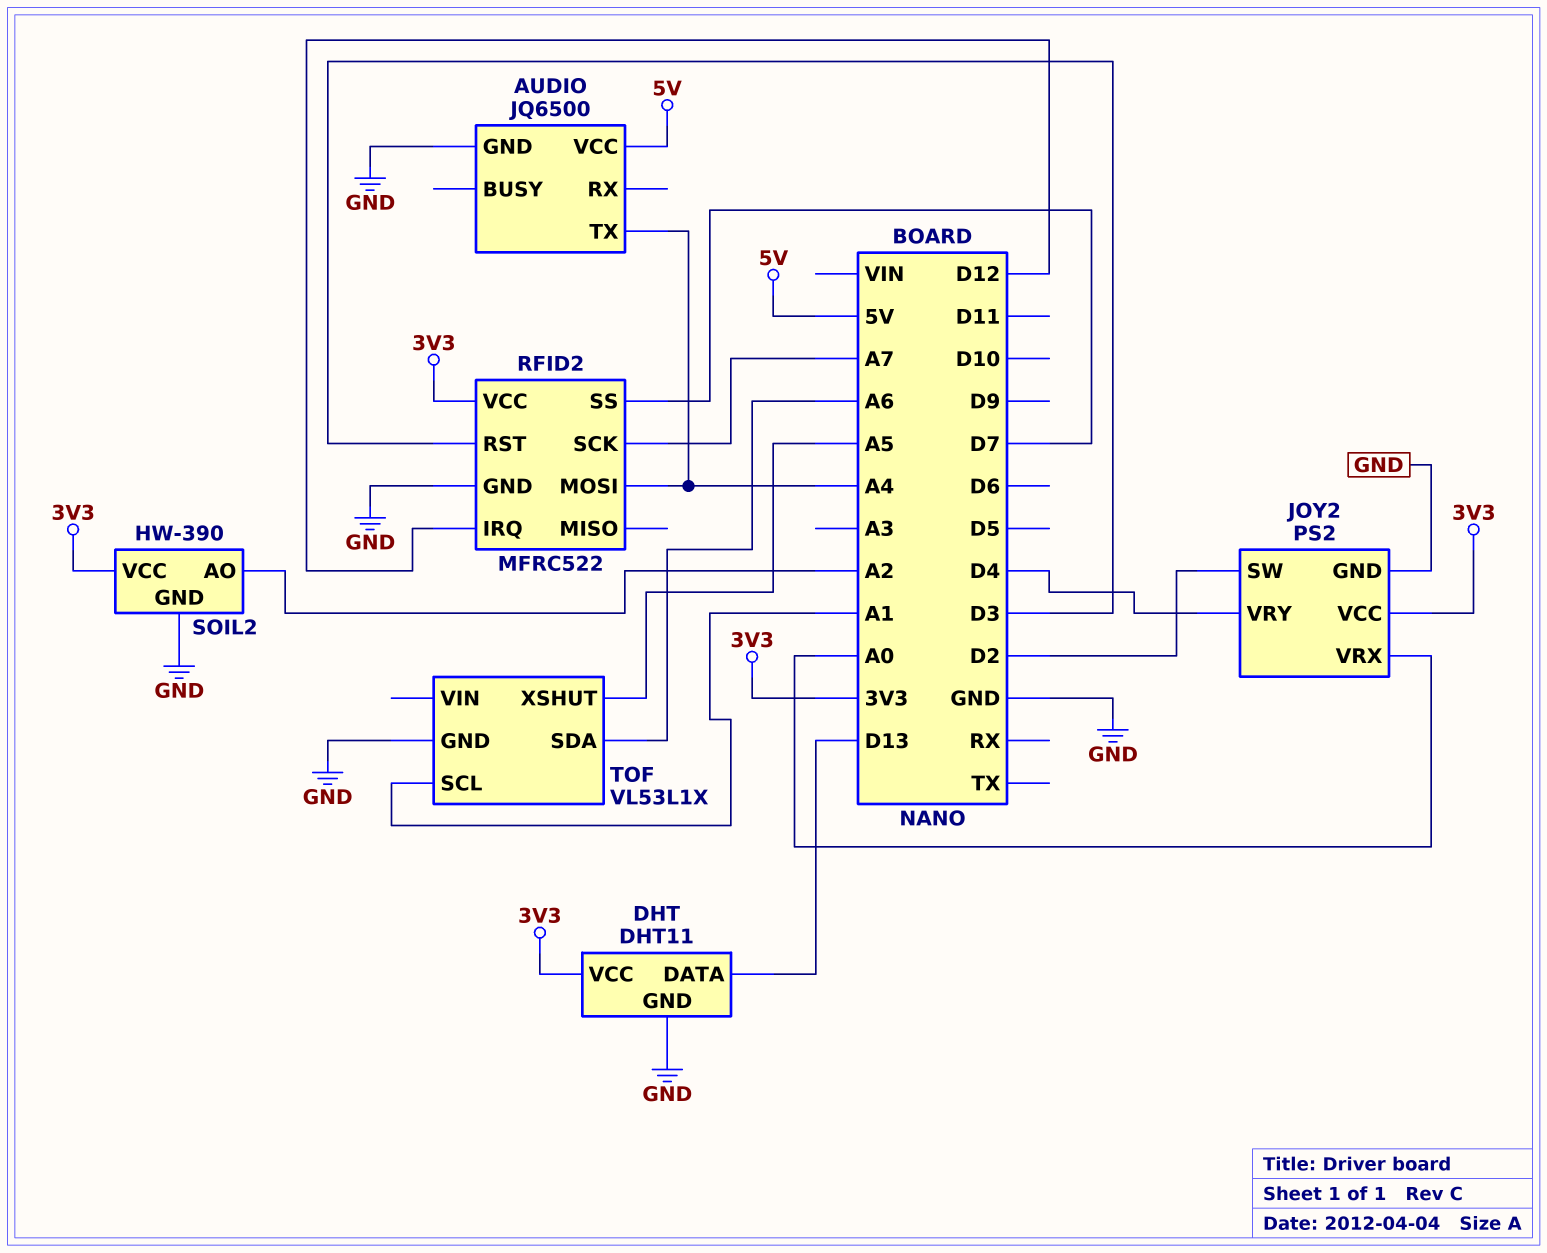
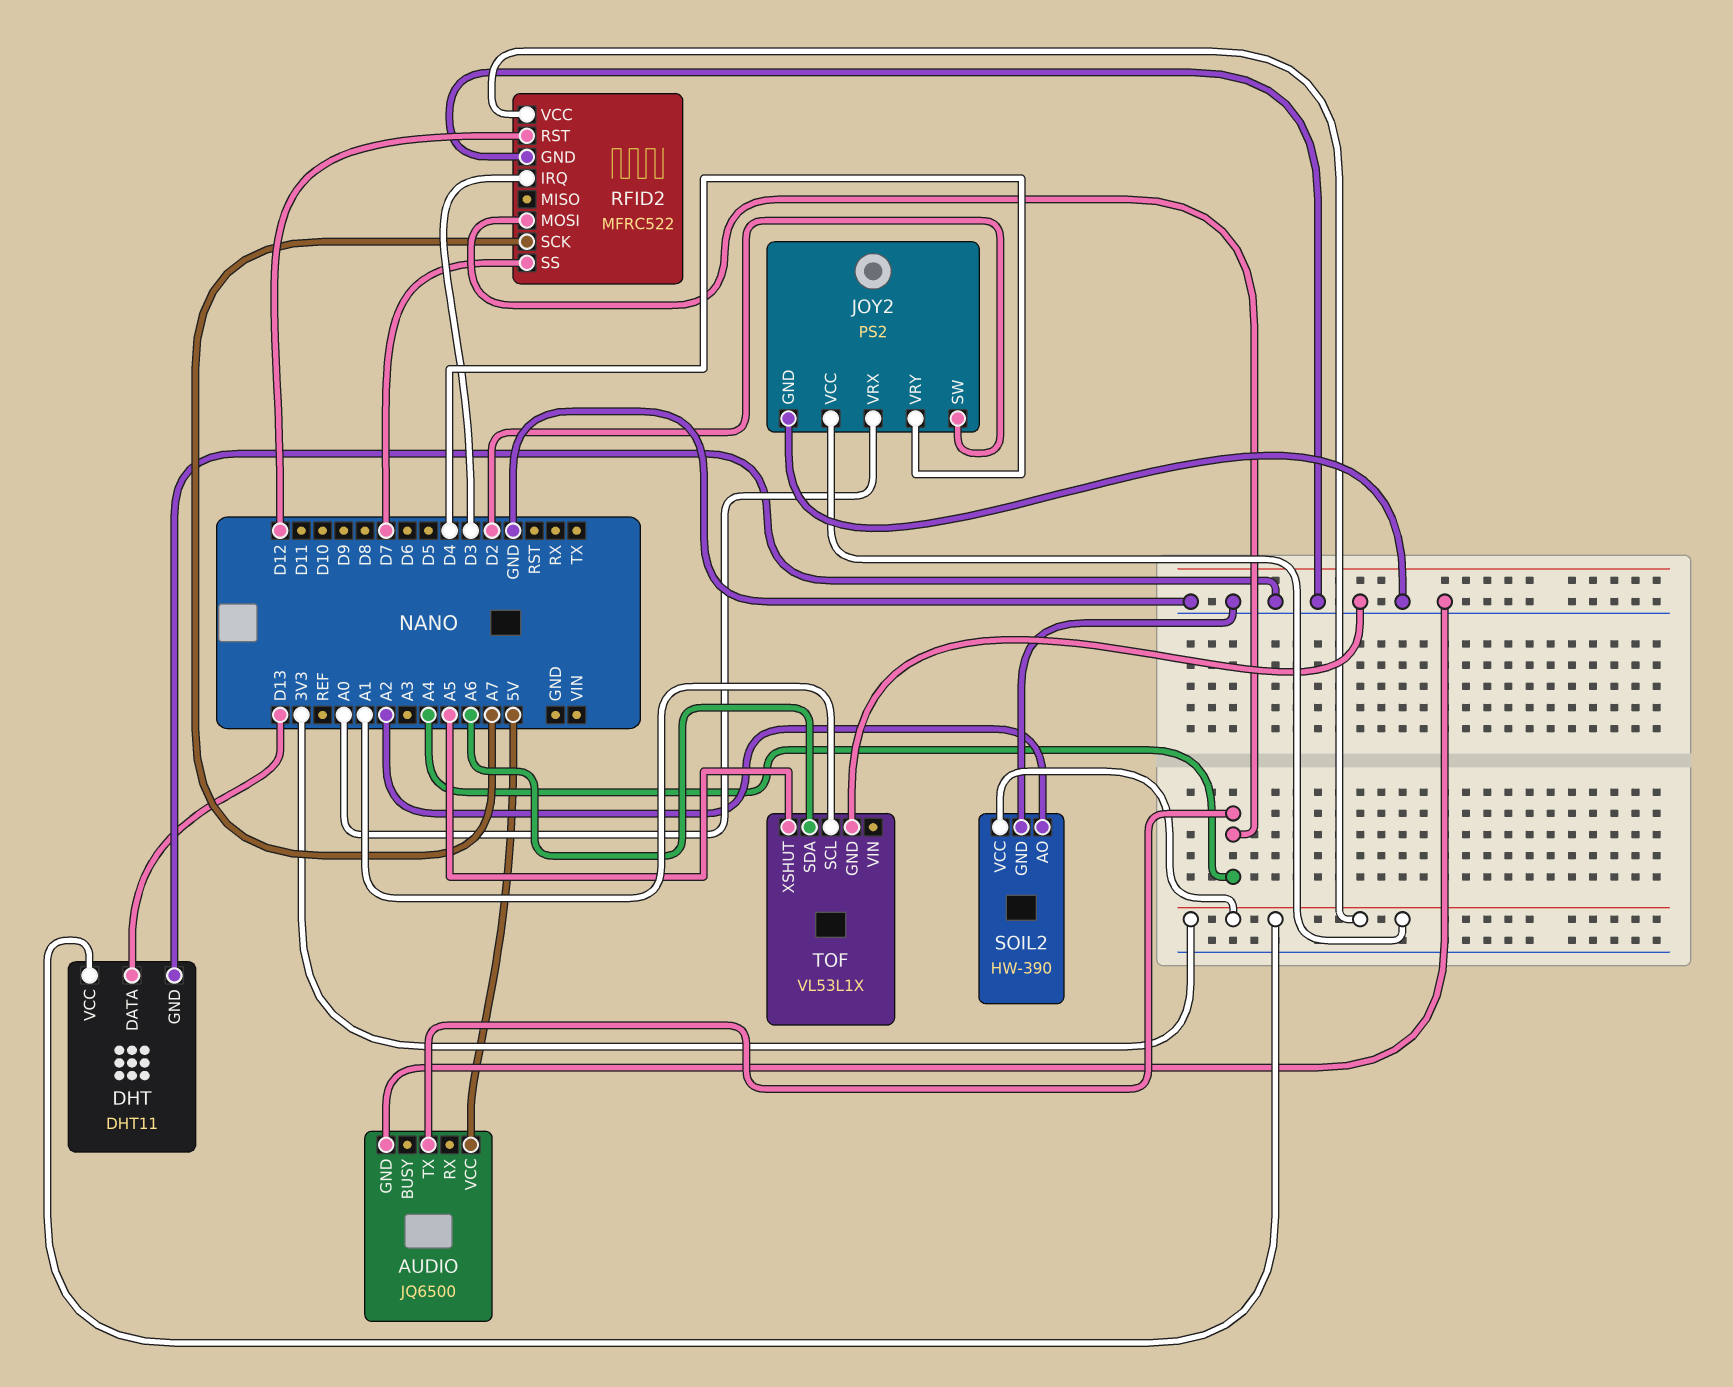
RFID2 pin IRQ: D12 -> D3
RFID2 pin RST: D3 -> D12

